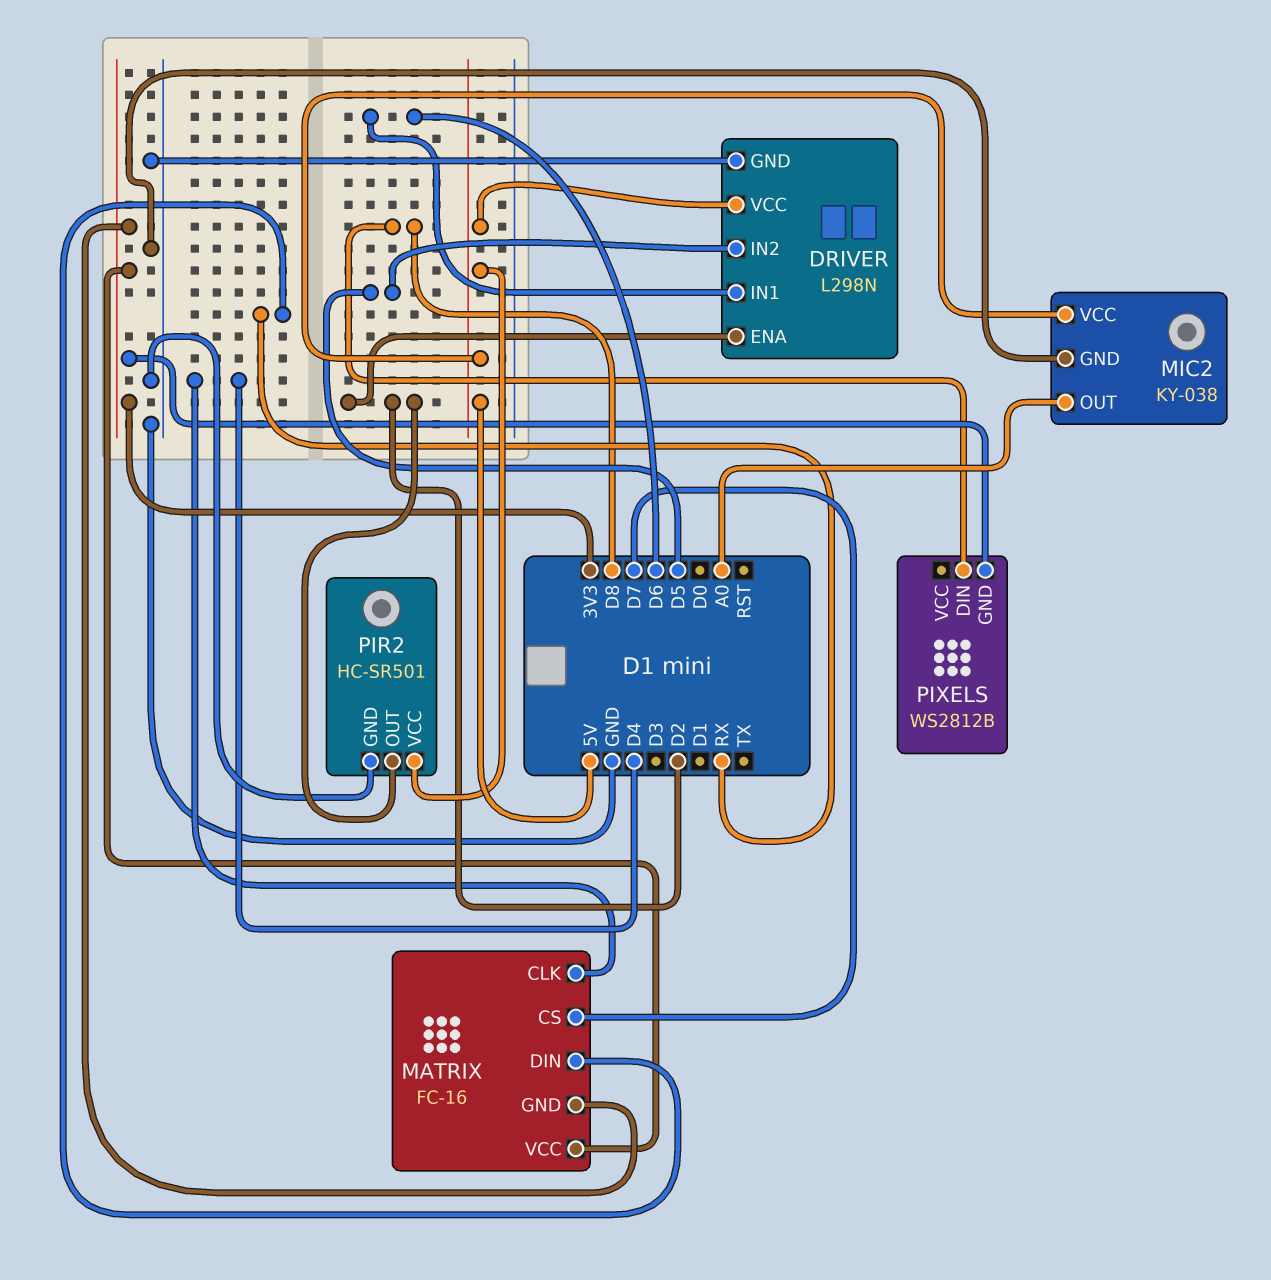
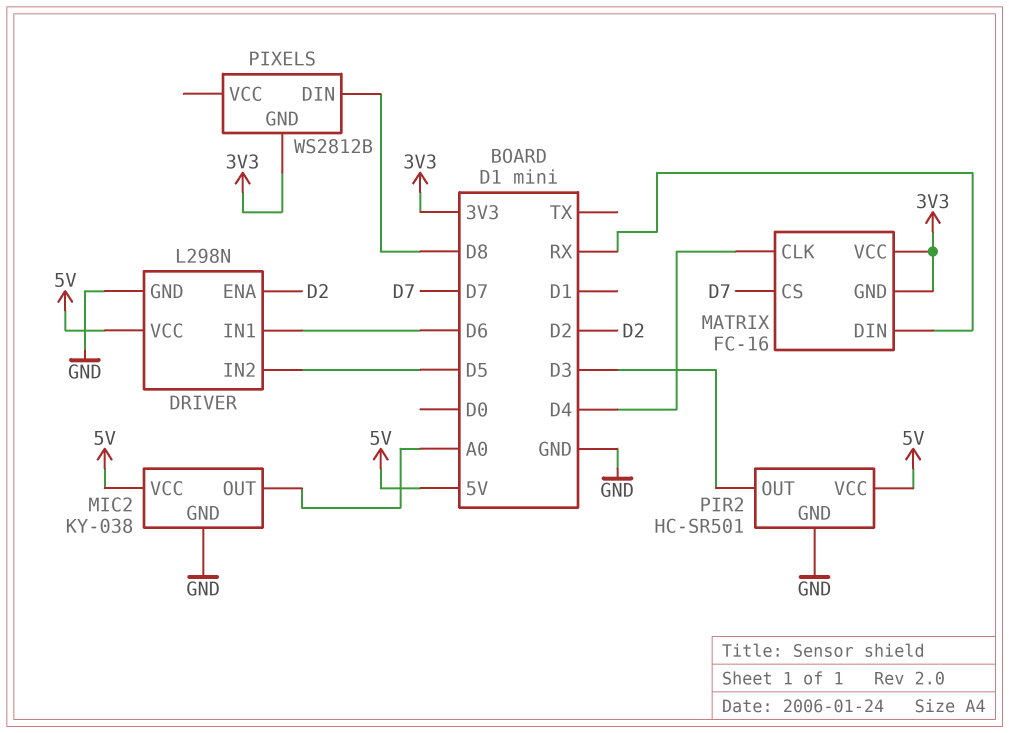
PIR2 pin OUT: D2 -> D3

